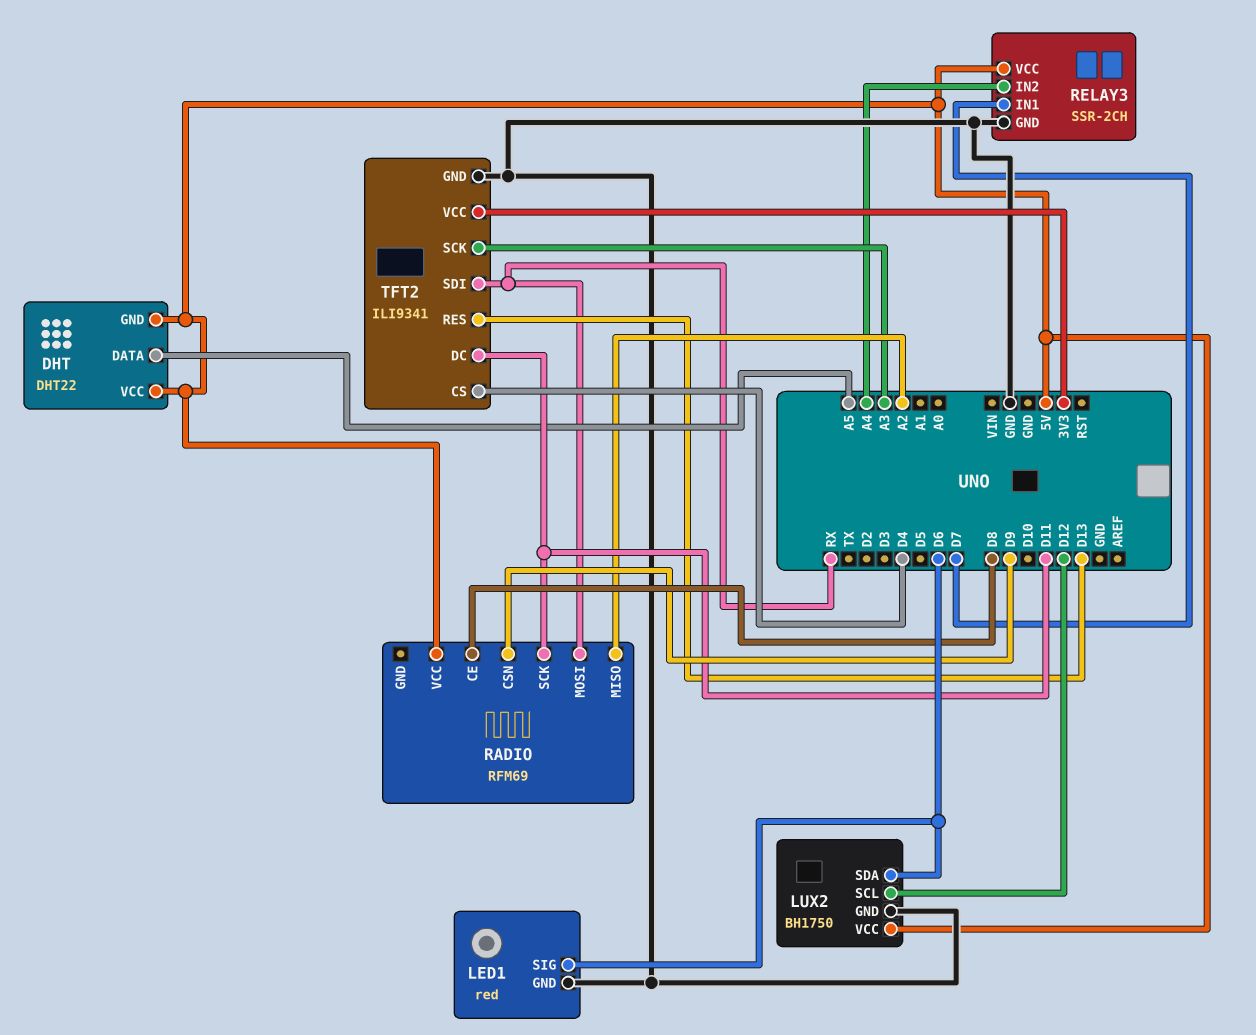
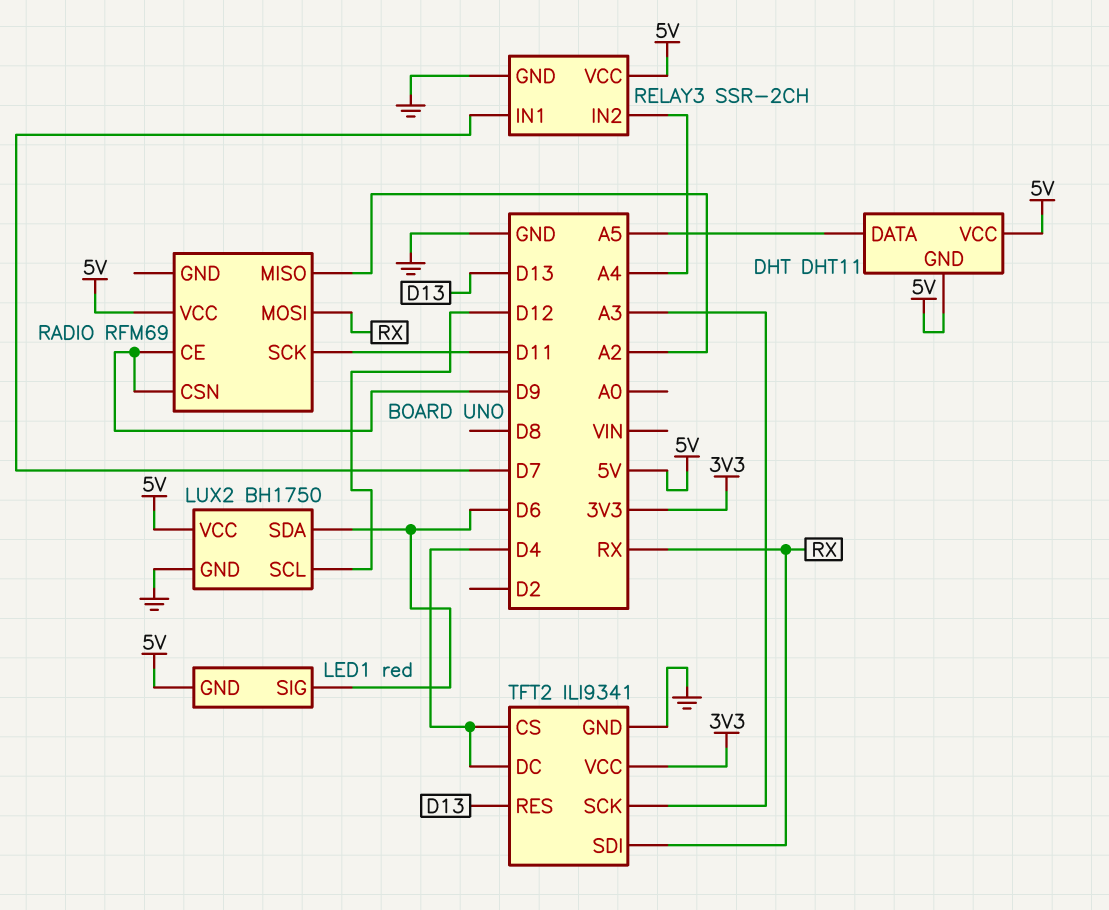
DHT: DHT22 -> DHT11
LED1 pin GND: GND -> 5V
RADIO pin CE: D8 -> D9
TFT2 pin DC: D11 -> D4

